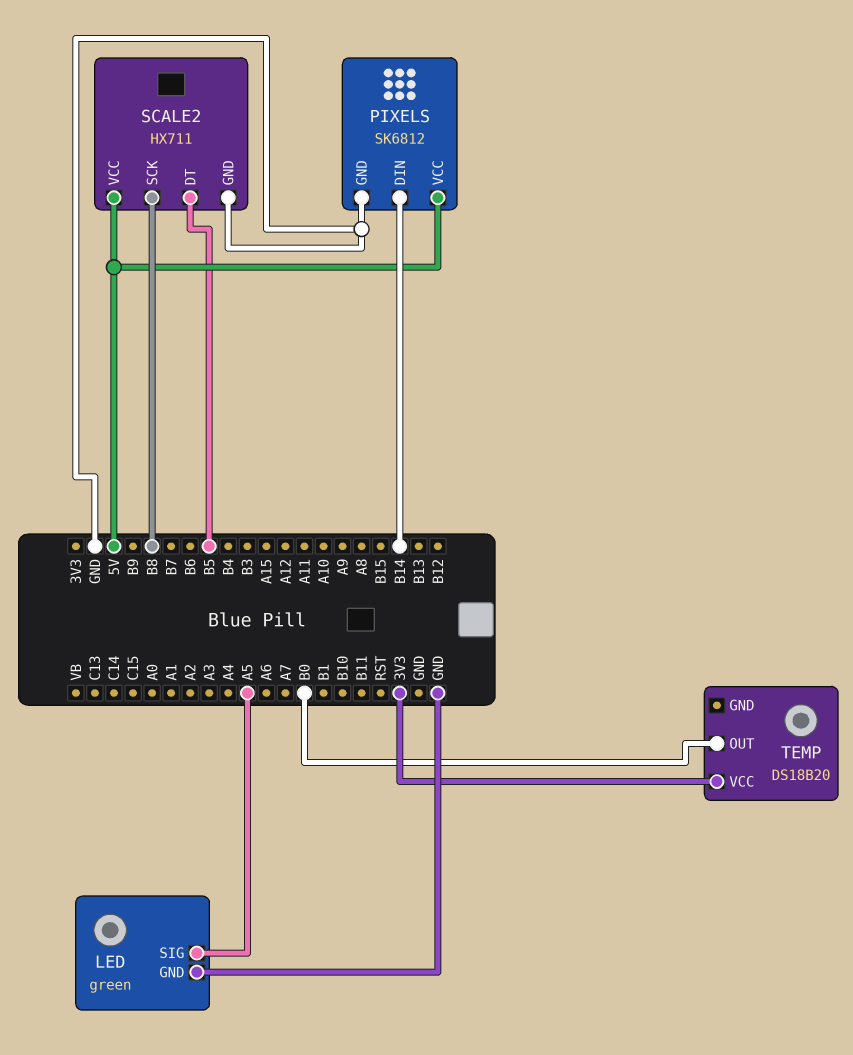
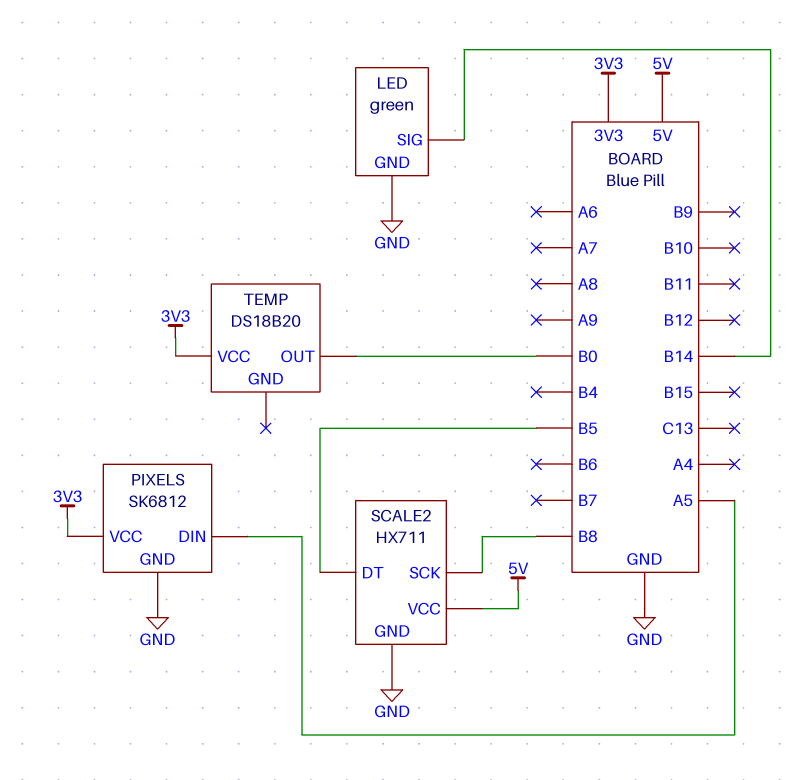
LED pin SIG: A5 -> B14
PIXELS pin DIN: B14 -> A5
PIXELS pin VCC: 5V -> 3V3

